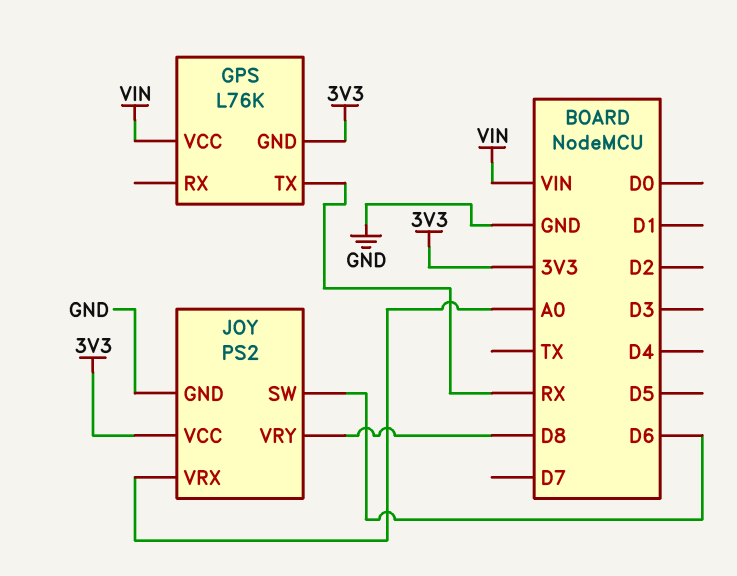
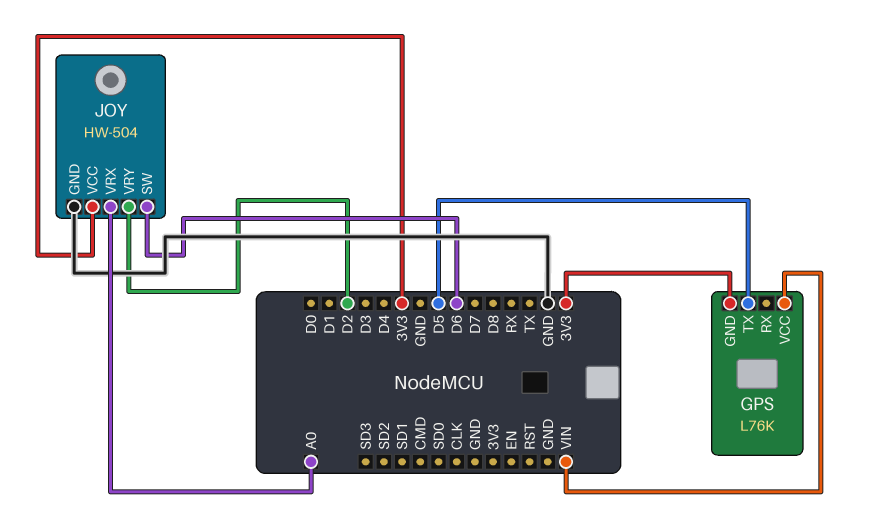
GPS pin TX: RX -> D5
JOY: PS2 -> HW-504
JOY pin VRY: D8 -> D2

